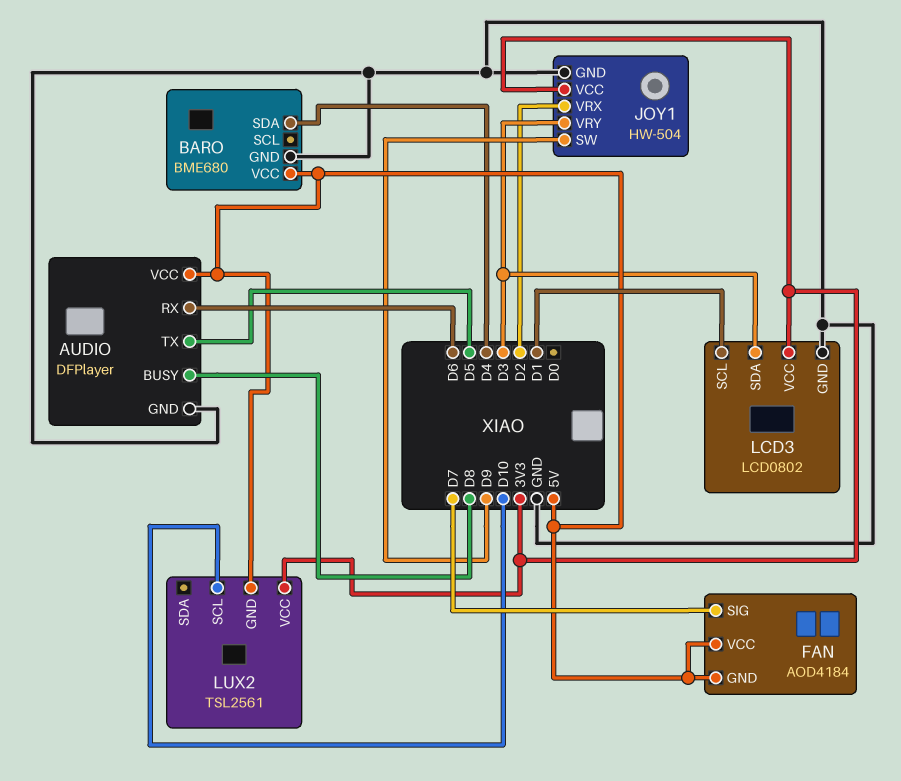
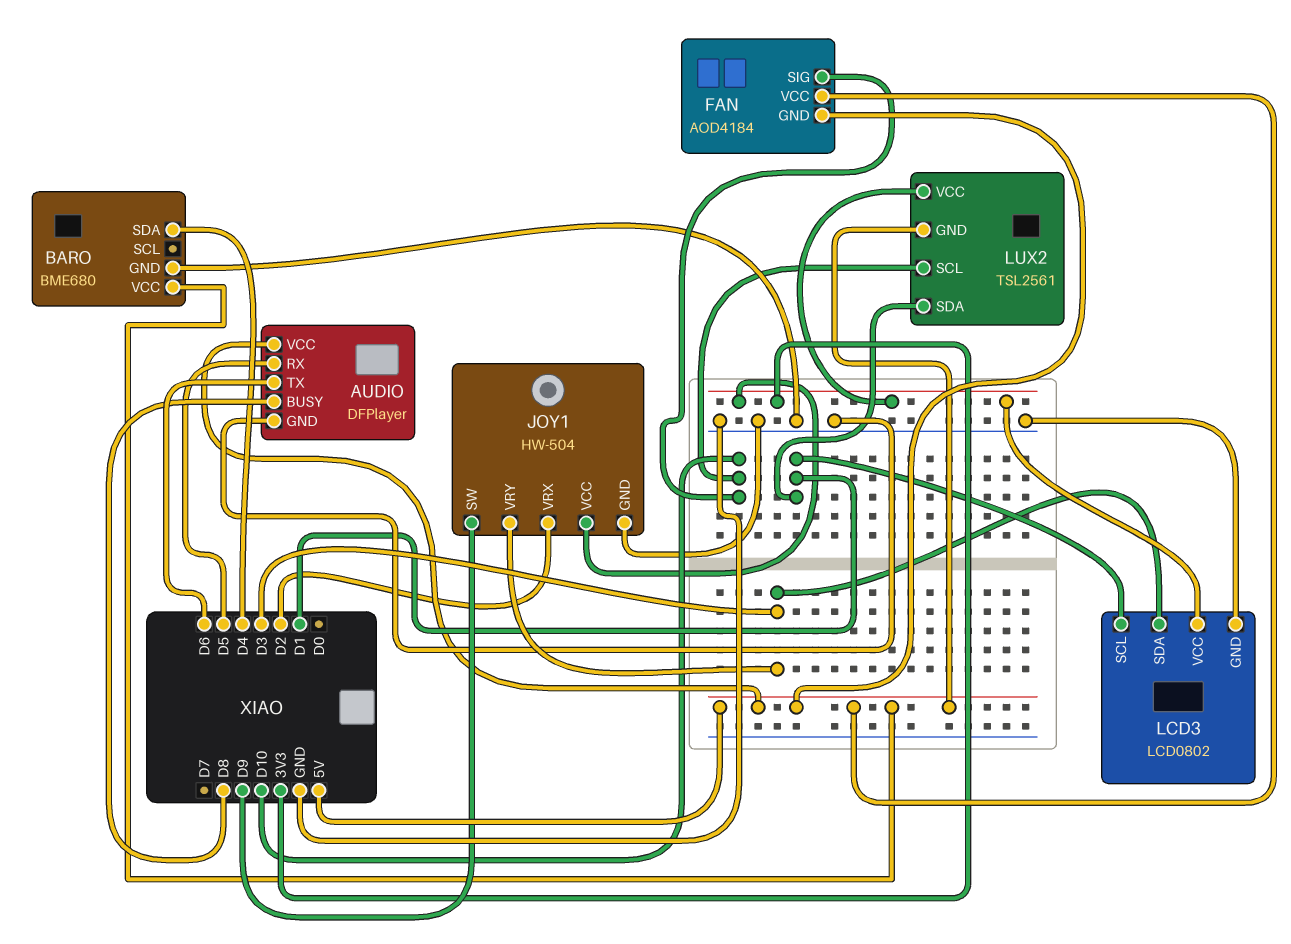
AUDIO pin RX: D6 -> D5
AUDIO pin TX: D5 -> D6
FAN pin SIG: D7 -> D10
LUX2 pin SDA: none -> D1

